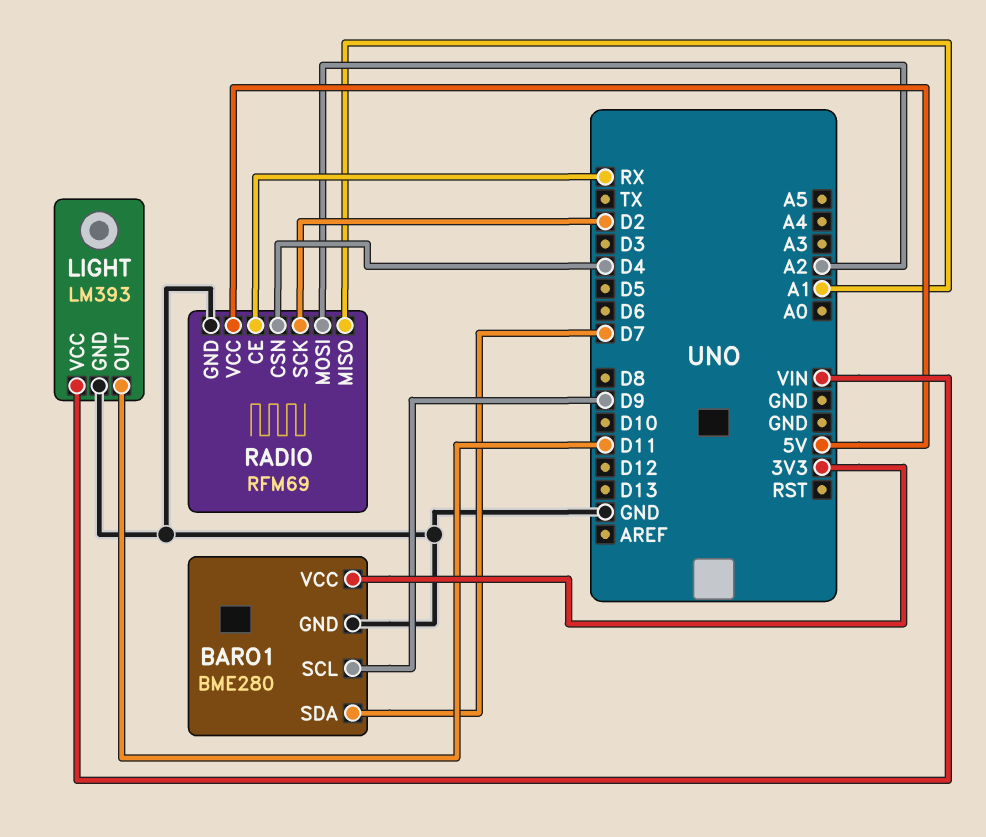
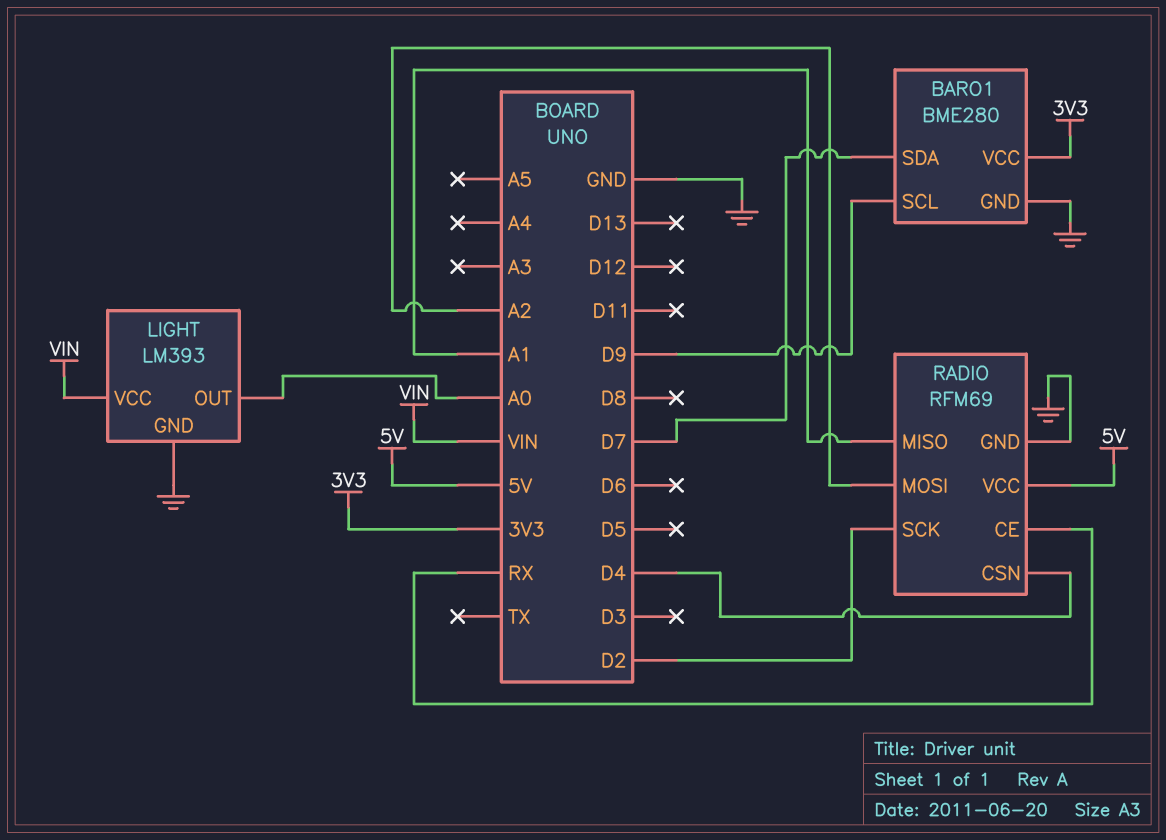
LIGHT pin OUT: D11 -> A0

